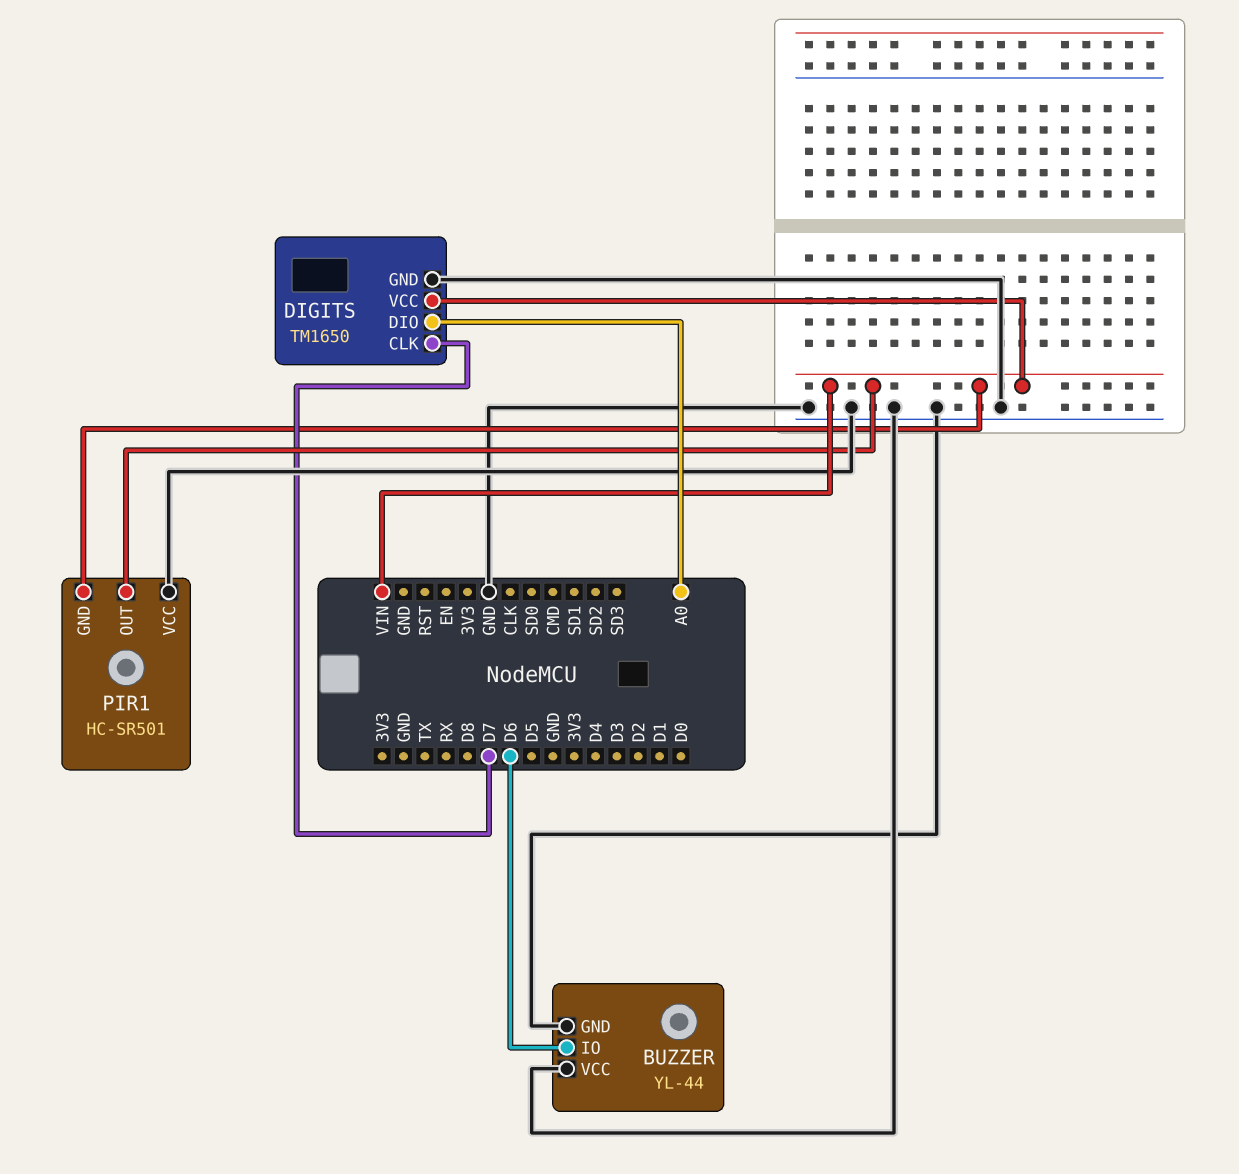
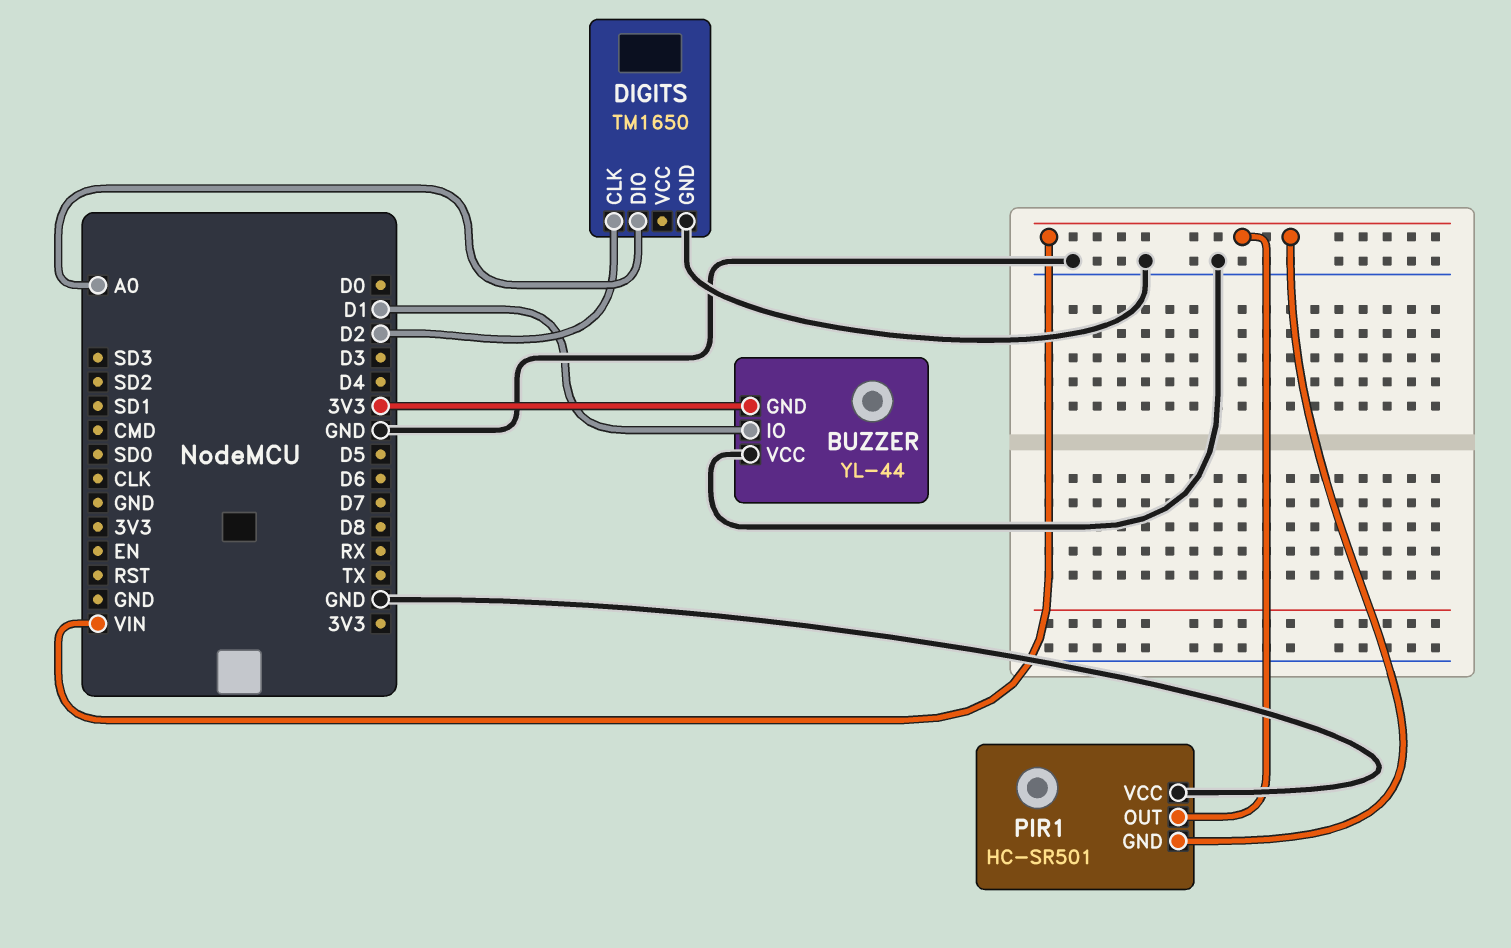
BUZZER pin GND: GND -> 3V3
BUZZER pin IO: D6 -> D1
DIGITS pin CLK: D7 -> D2
DIGITS pin VCC: VIN -> none

